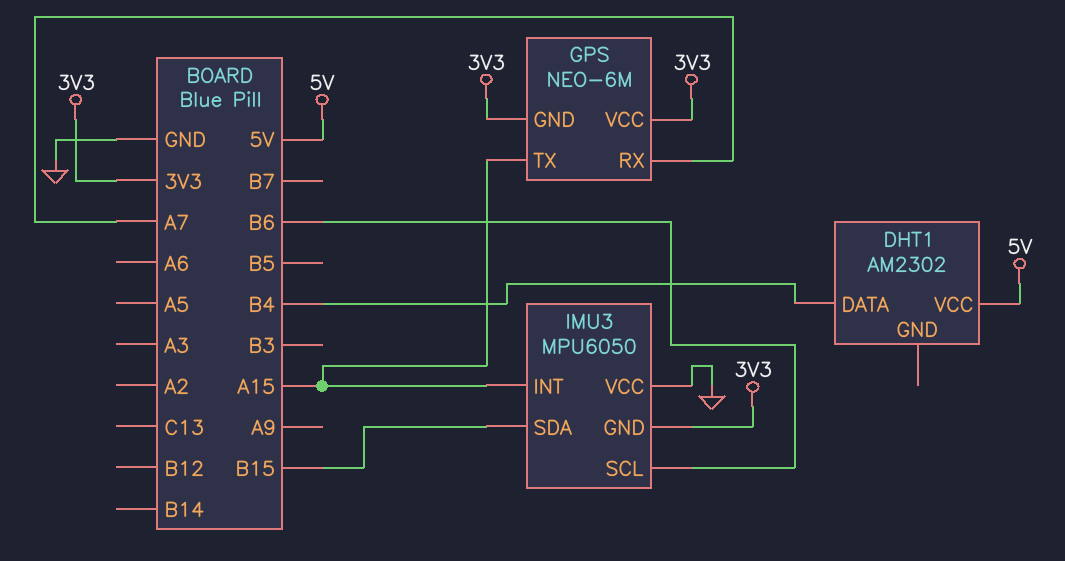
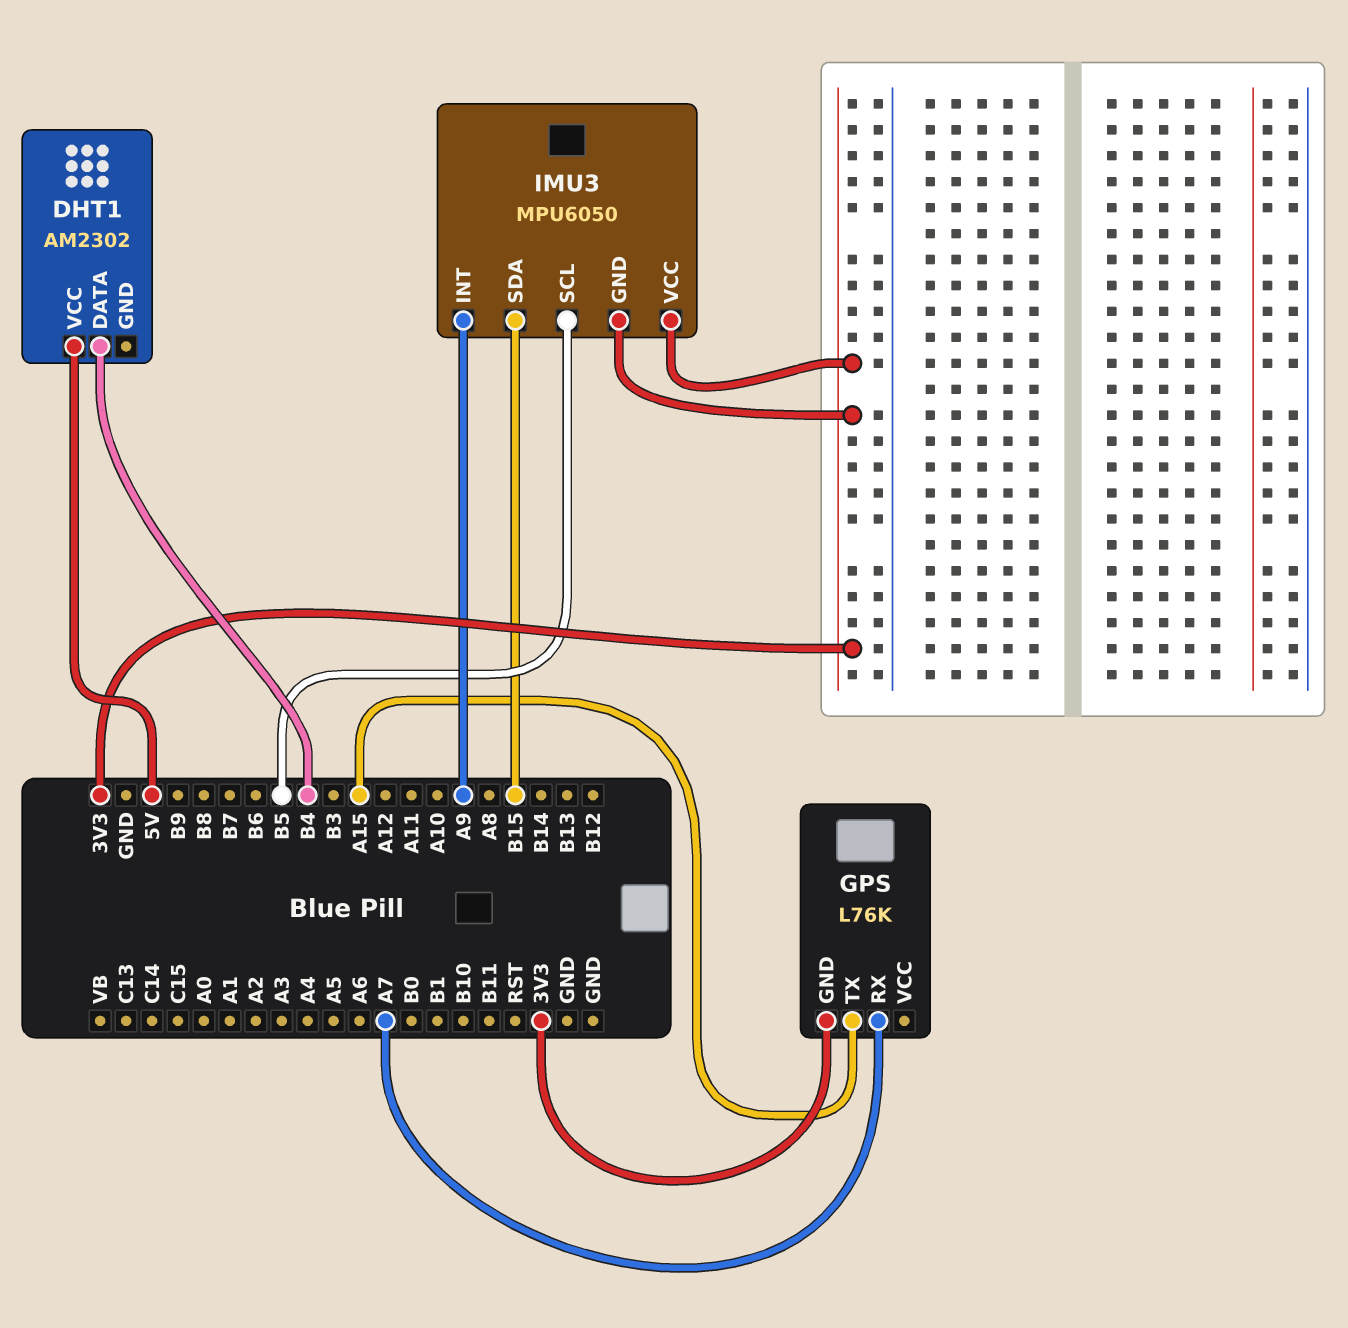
GPS: NEO-6M -> L76K
GPS pin VCC: 3V3 -> none
IMU3 pin INT: A15 -> A9
IMU3 pin SCL: B6 -> B5
IMU3 pin VCC: GND -> 3V3

